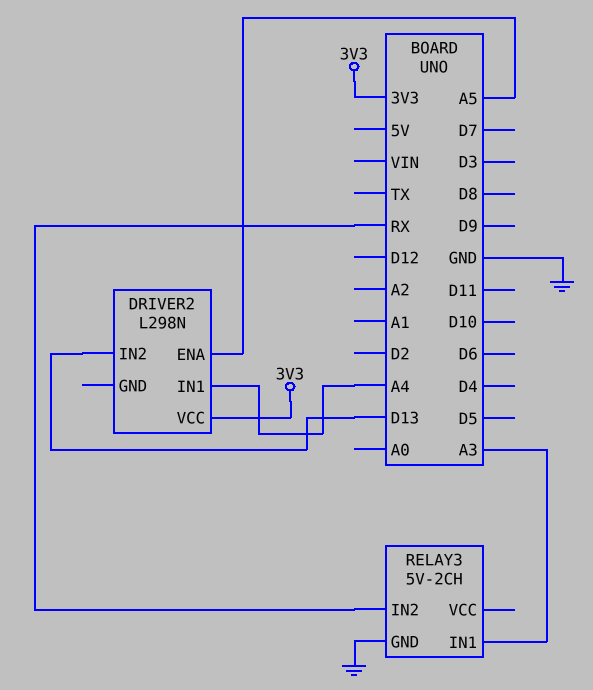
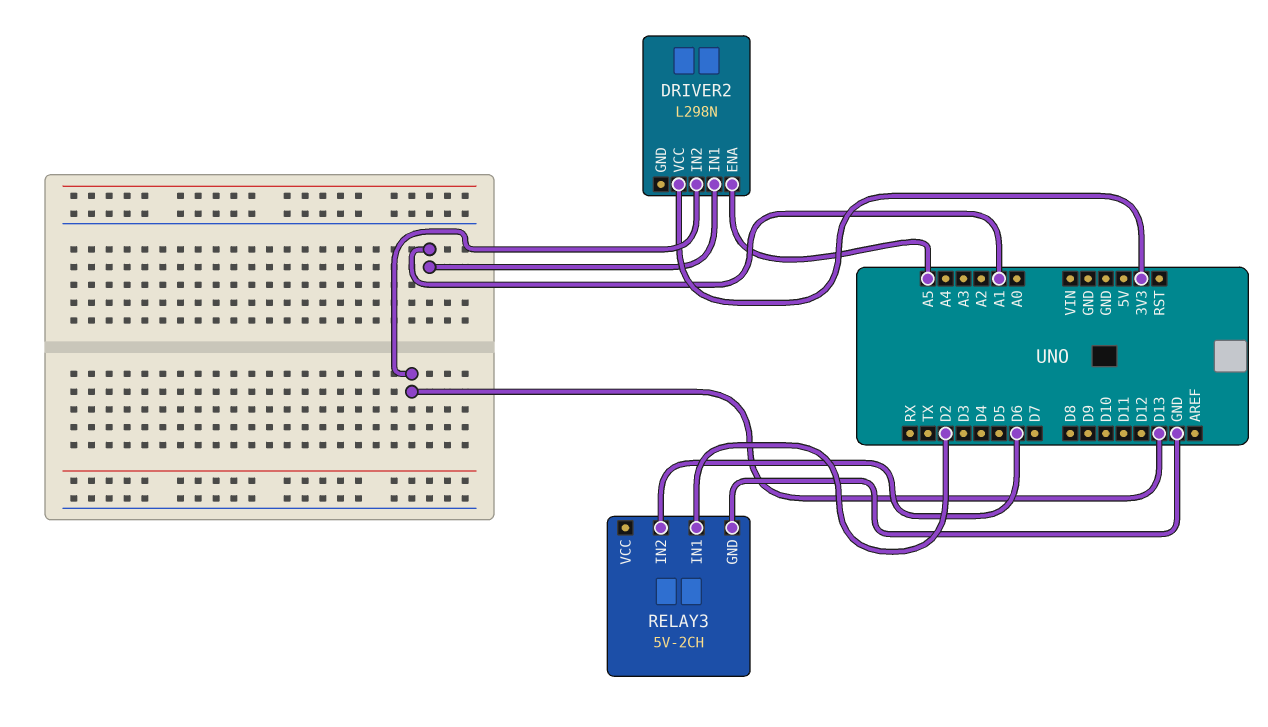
DRIVER2 pin IN1: A4 -> A1
RELAY3 pin IN1: A3 -> D2
RELAY3 pin IN2: RX -> D6

